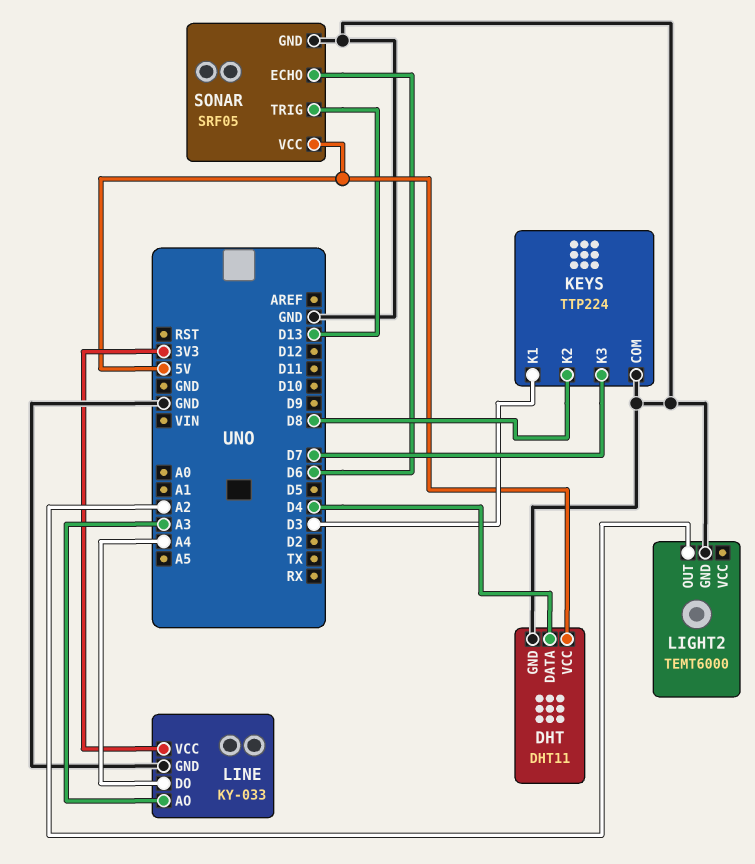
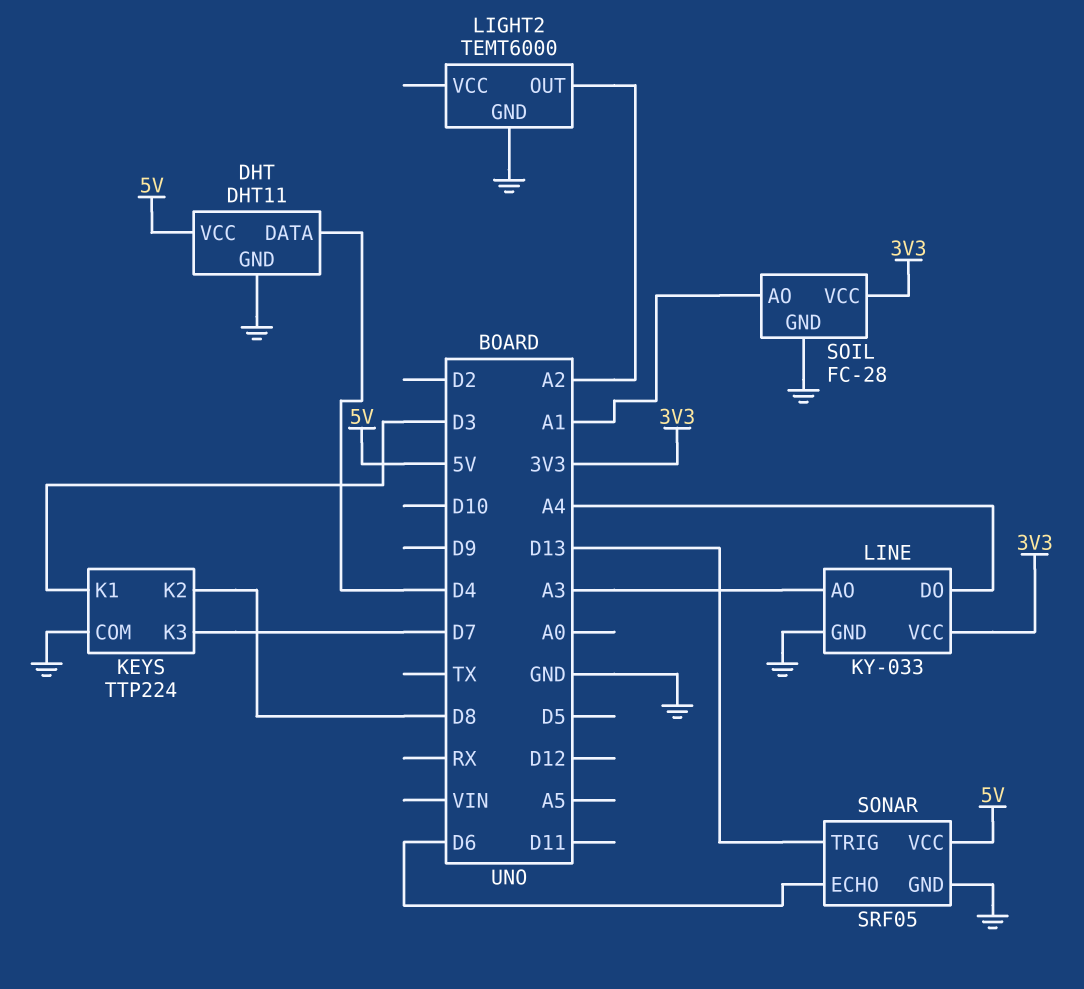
SOIL: none -> FC-28
SOIL pin AO: none -> A1
SOIL pin GND: none -> GND
SOIL pin VCC: none -> 3V3

